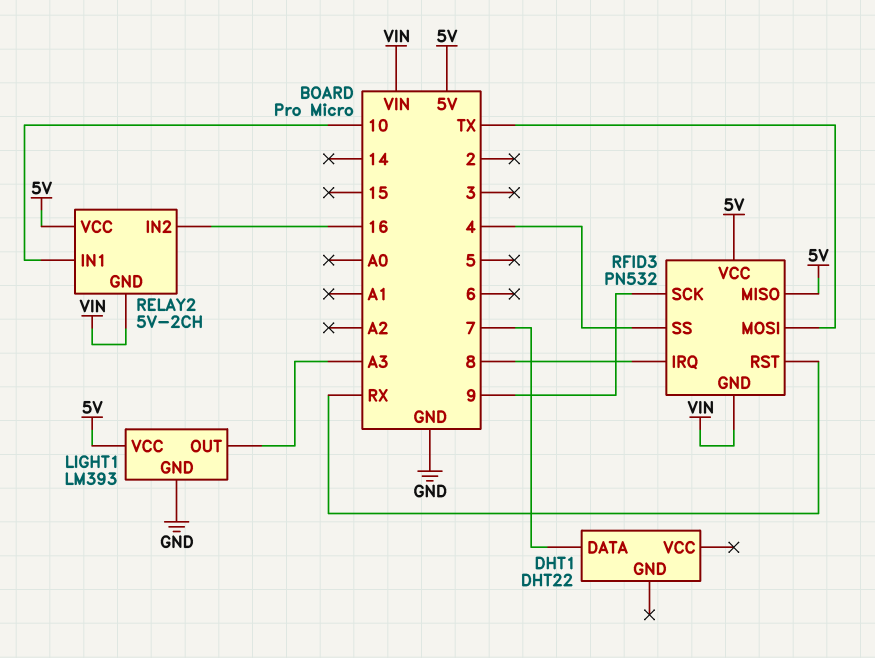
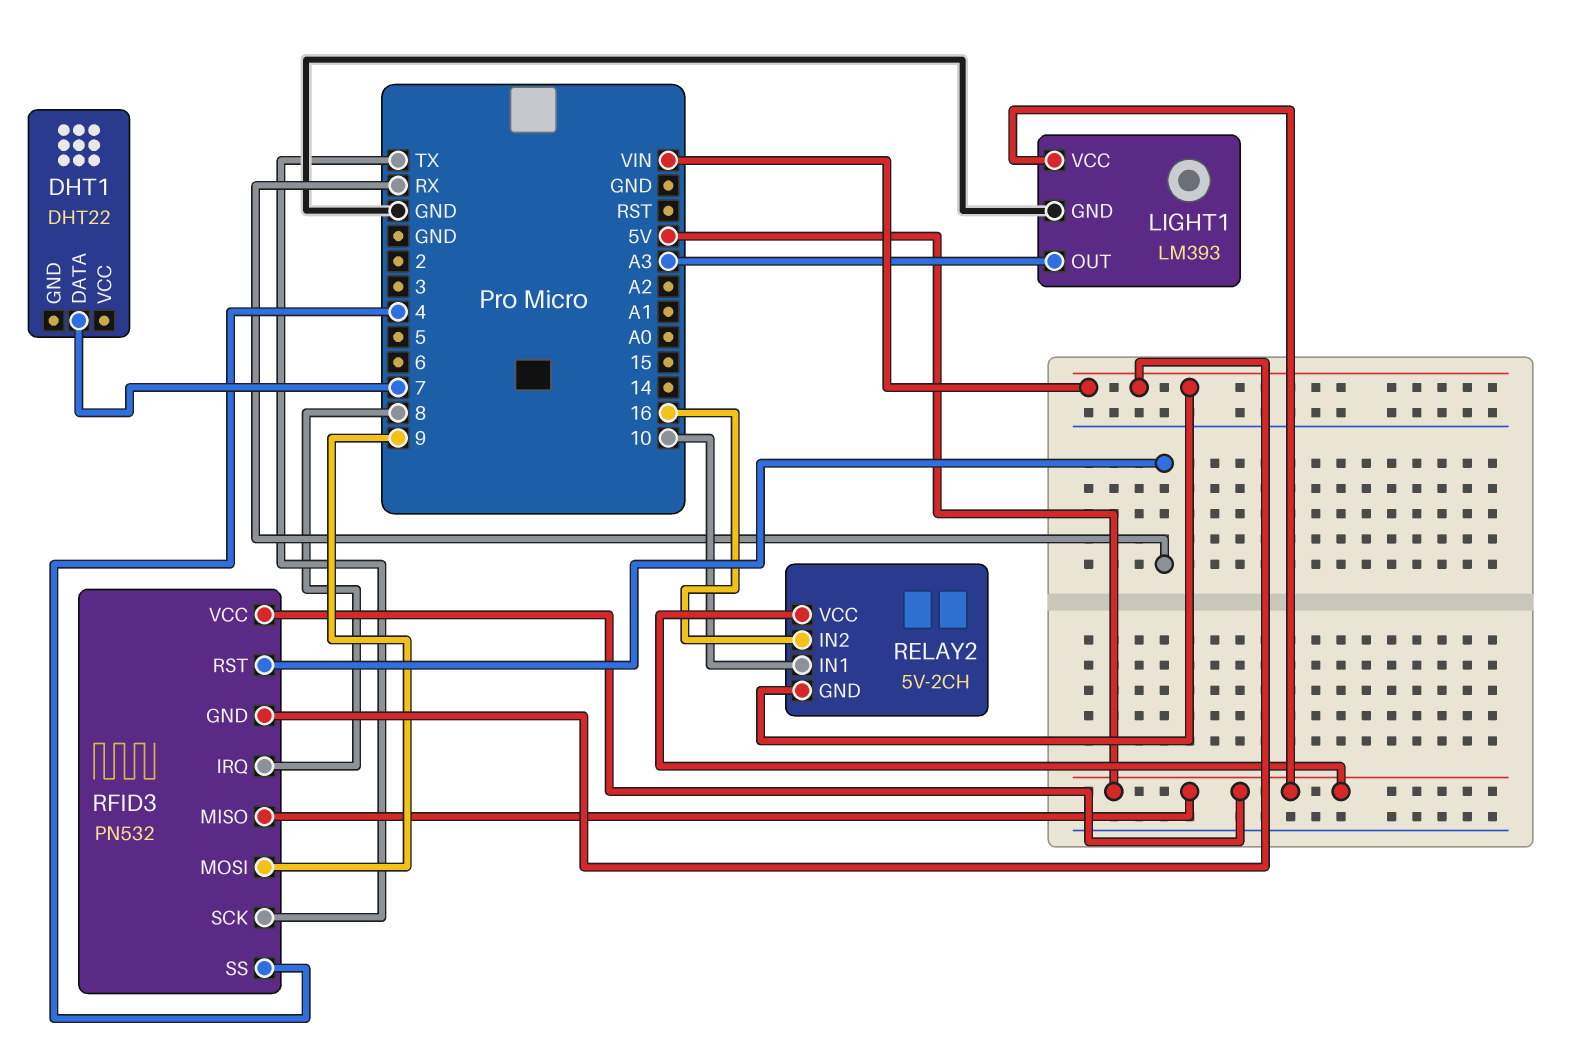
RFID3 pin MOSI: TX -> 9
RFID3 pin SCK: 9 -> TX

